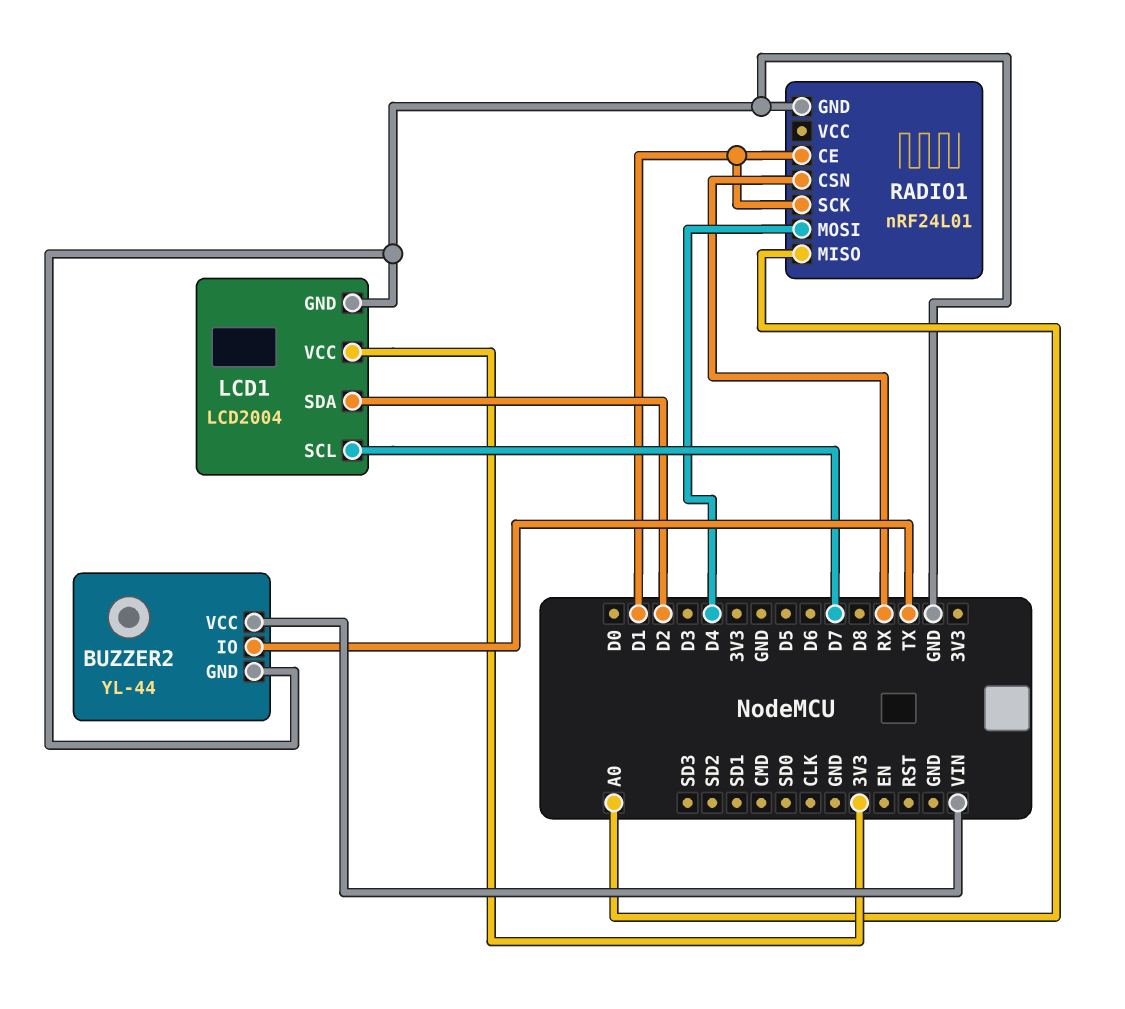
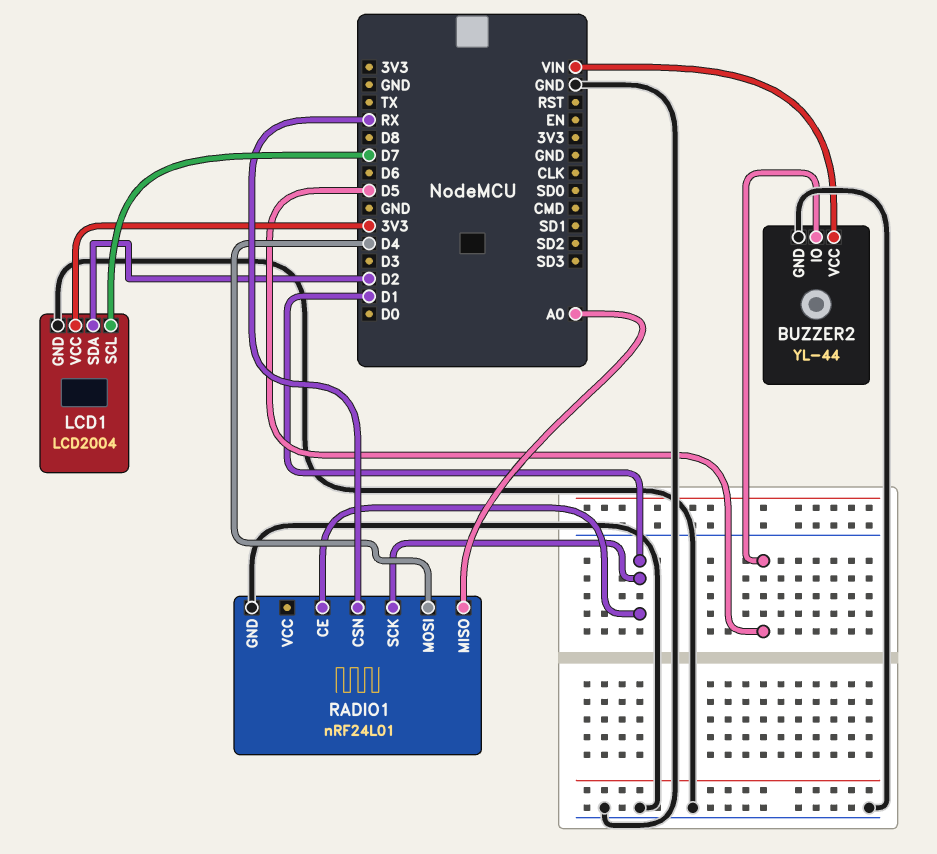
BUZZER2 pin IO: TX -> D5

